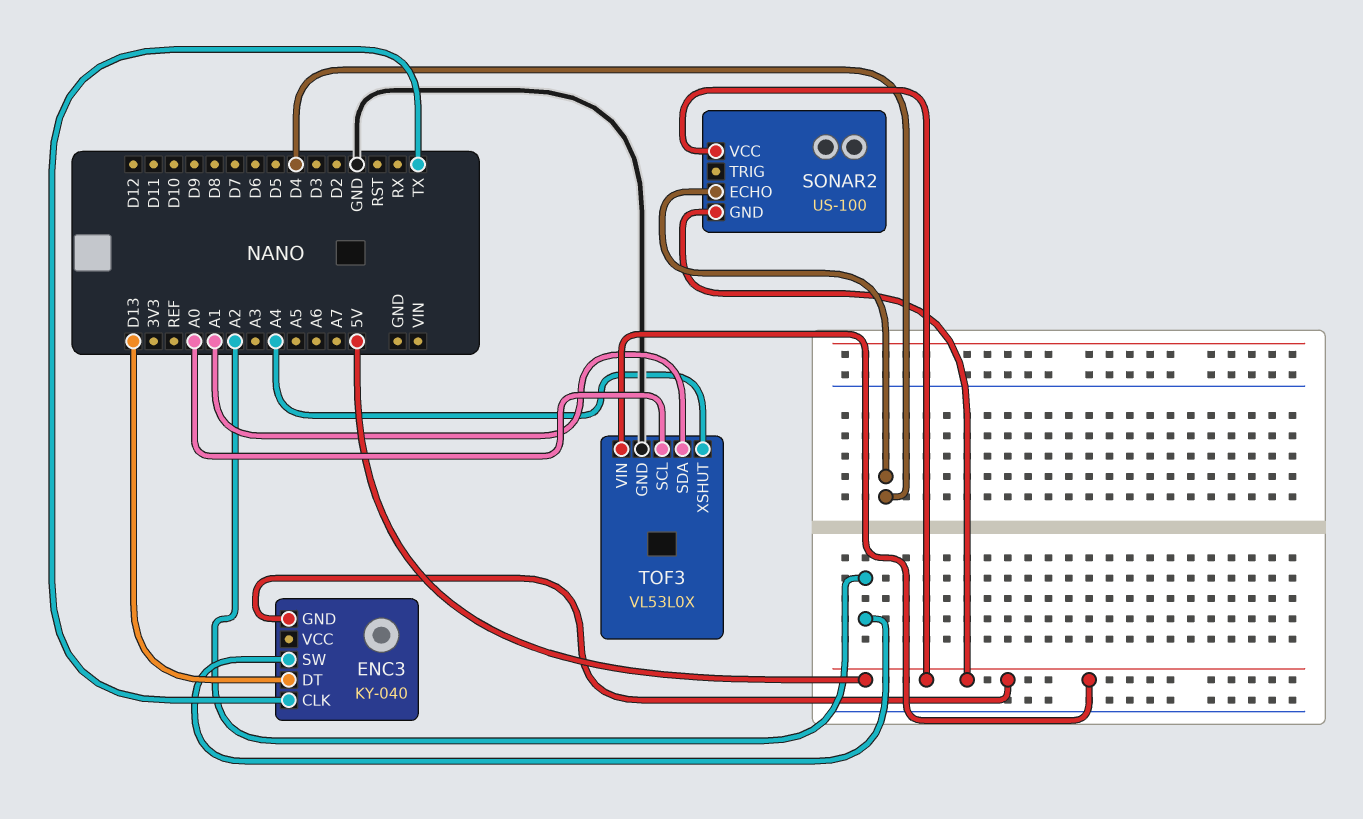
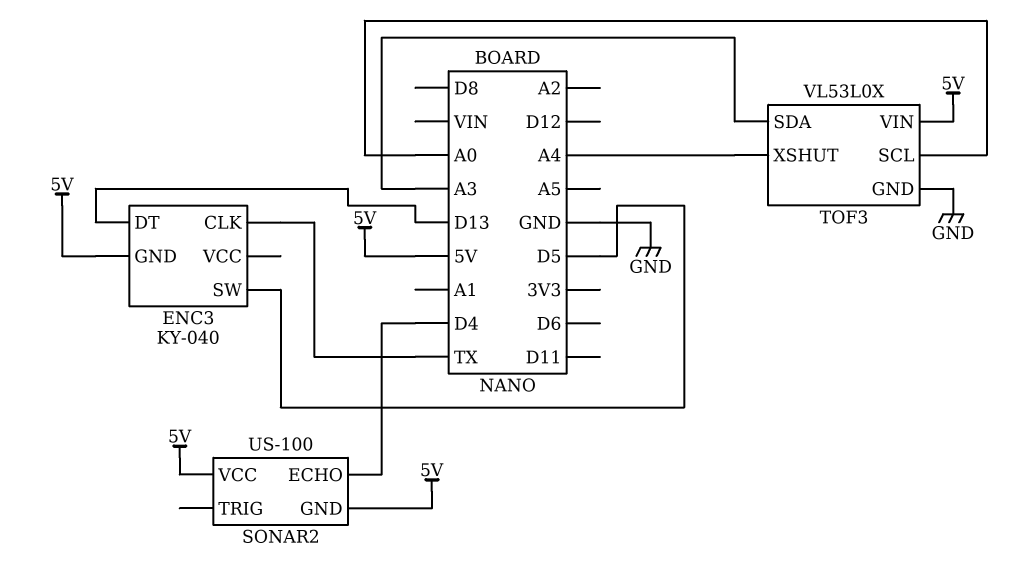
ENC3 pin SW: A2 -> D5
TOF3 pin SDA: A1 -> A3

